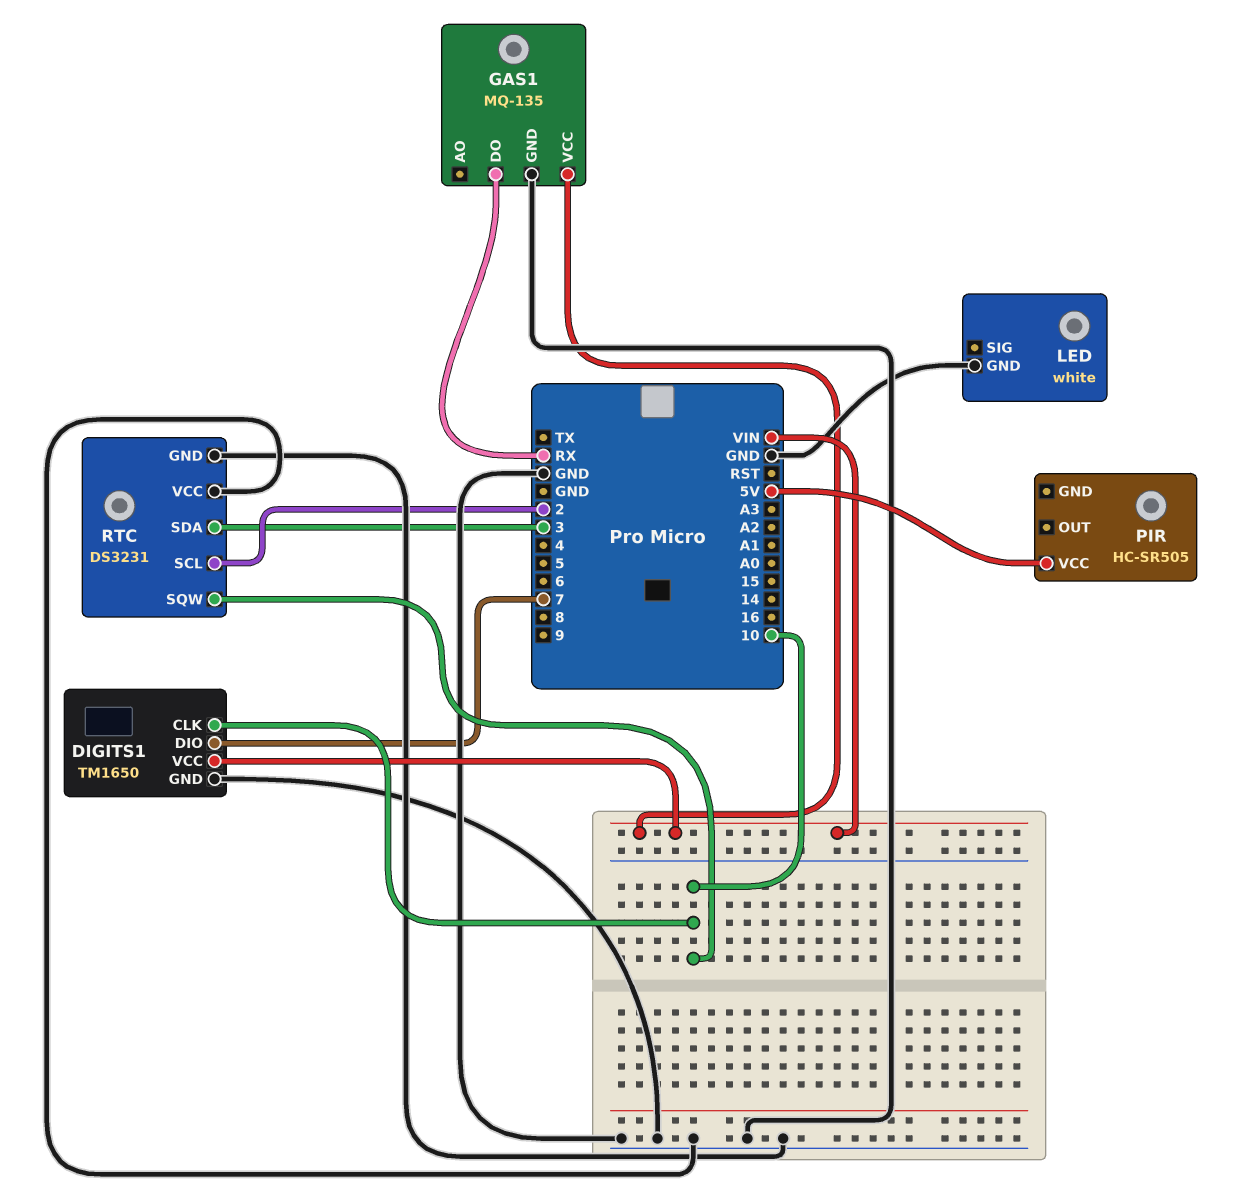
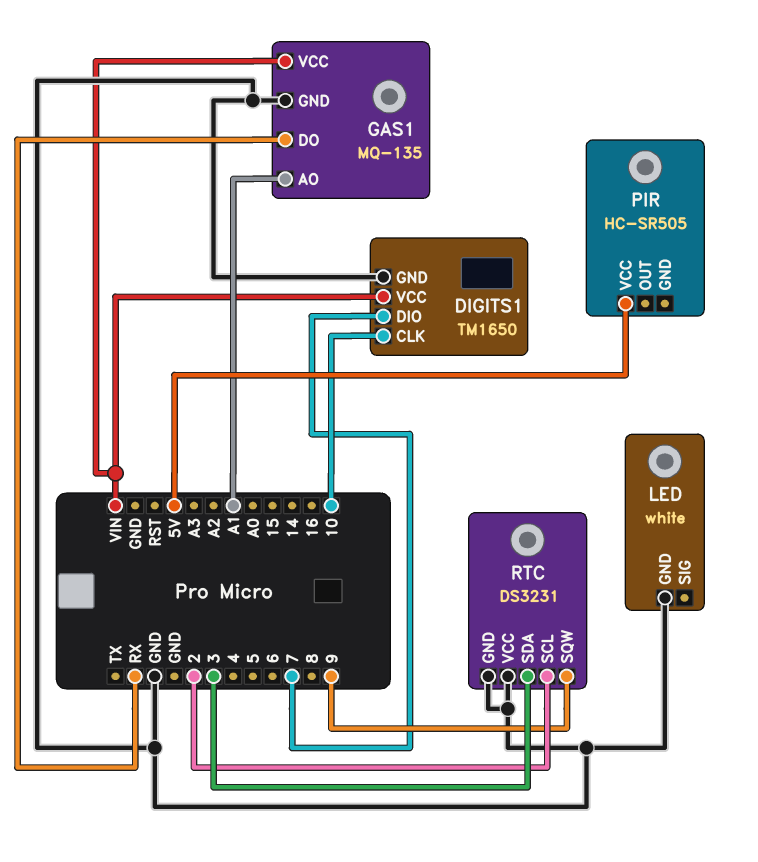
GAS1 pin AO: none -> A1
RTC pin SQW: 10 -> 9

